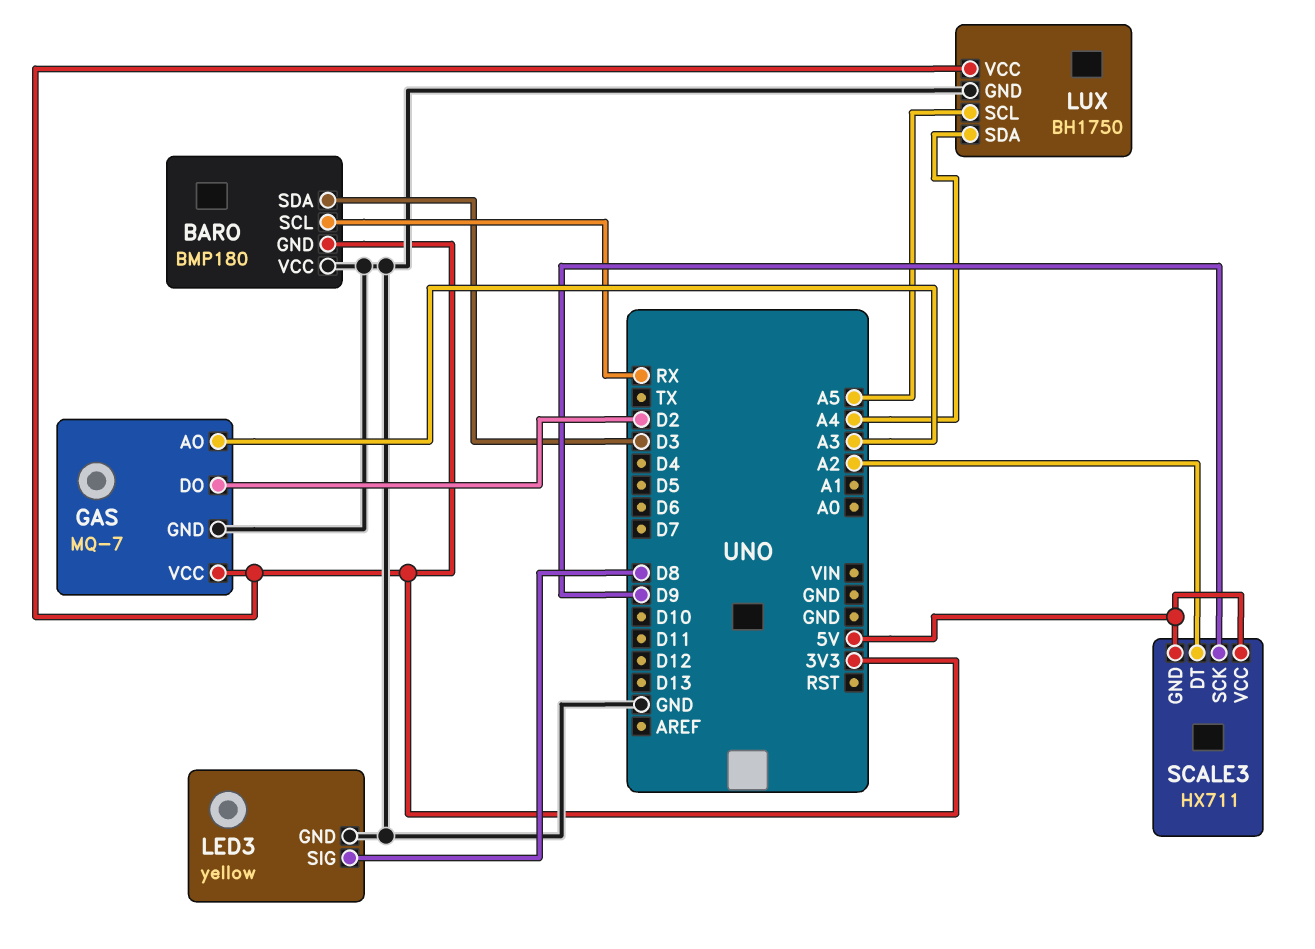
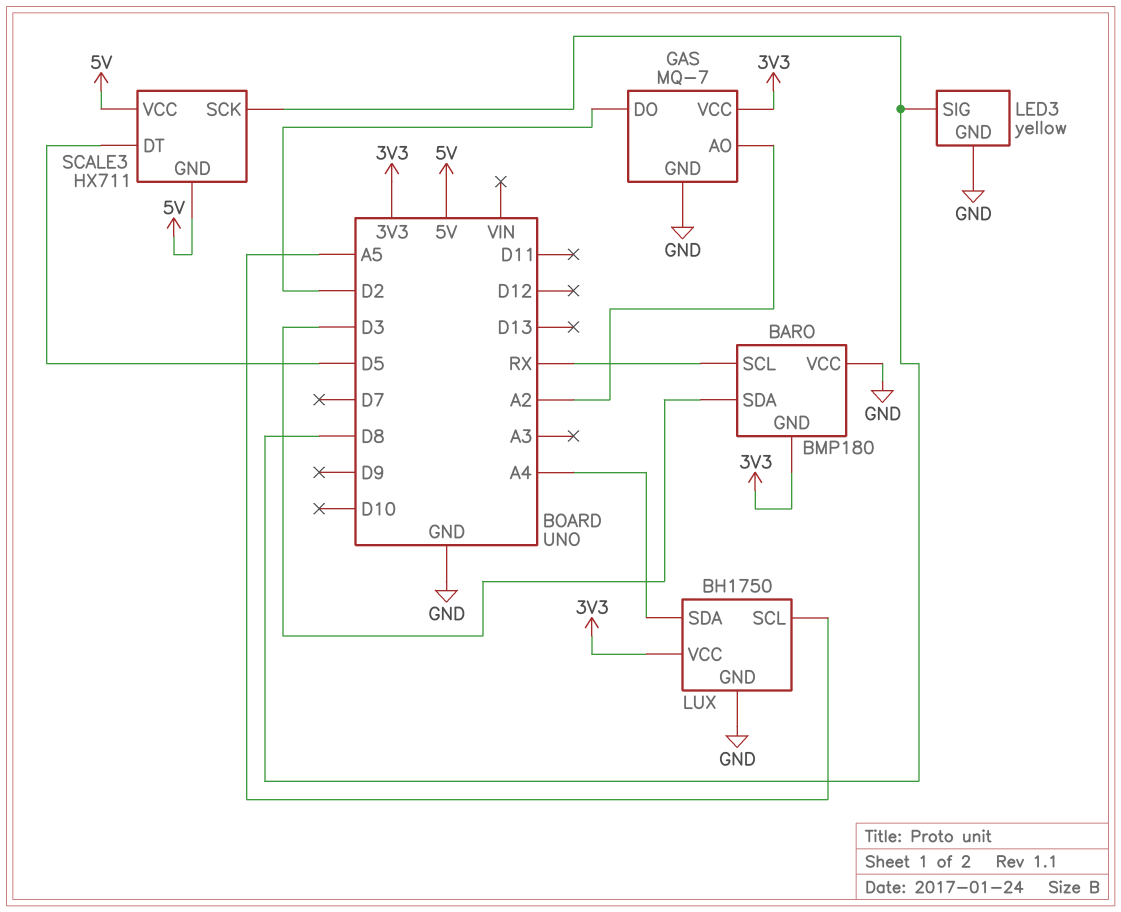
GAS pin AO: A3 -> A2
SCALE3 pin DT: A2 -> D5
SCALE3 pin SCK: D9 -> D8

